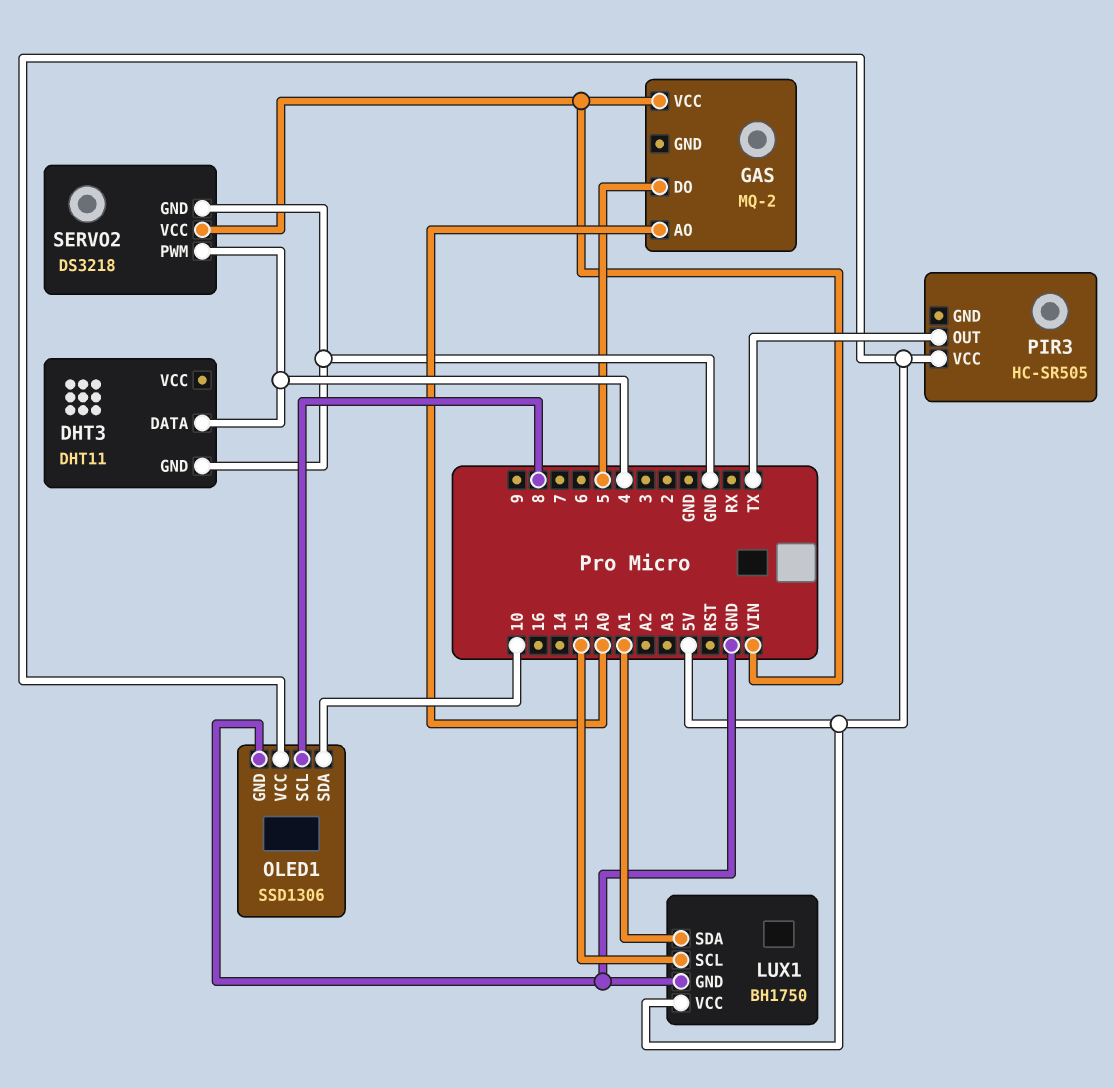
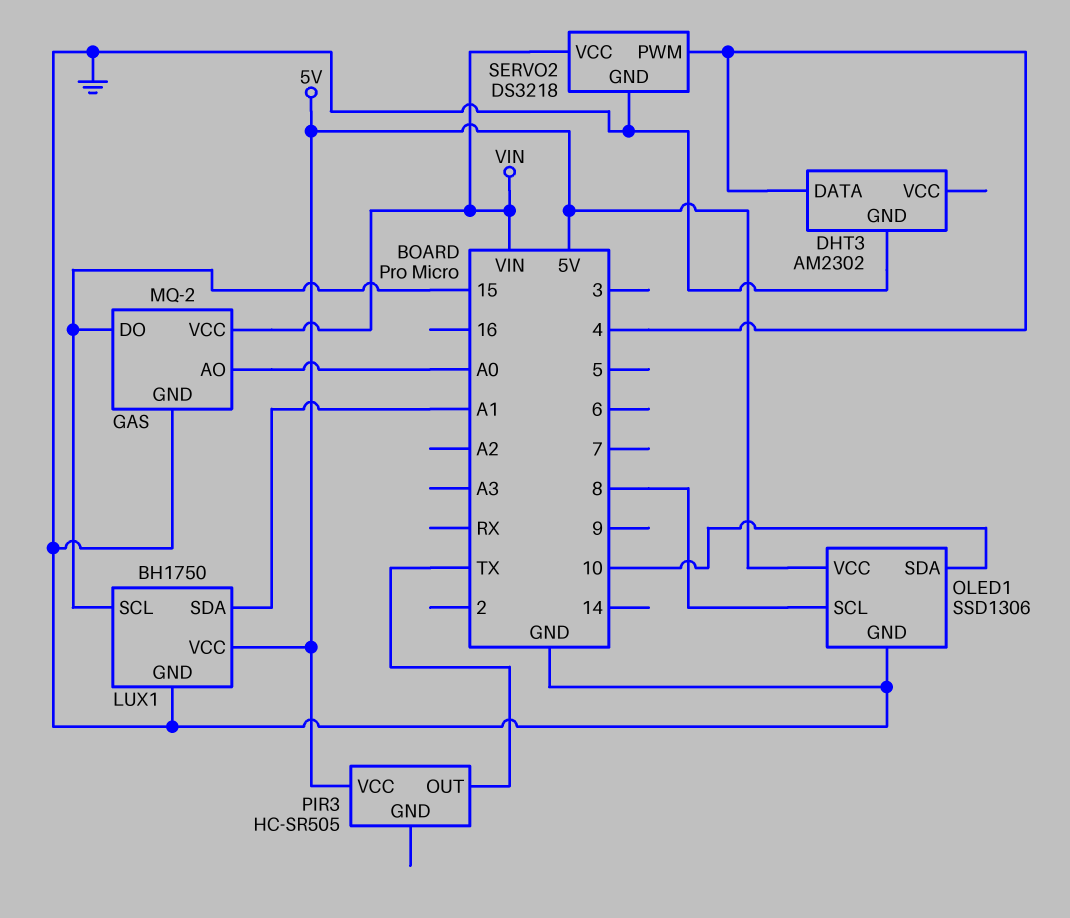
DHT3: DHT11 -> AM2302
GAS pin DO: 5 -> 15
GAS pin GND: none -> GND

